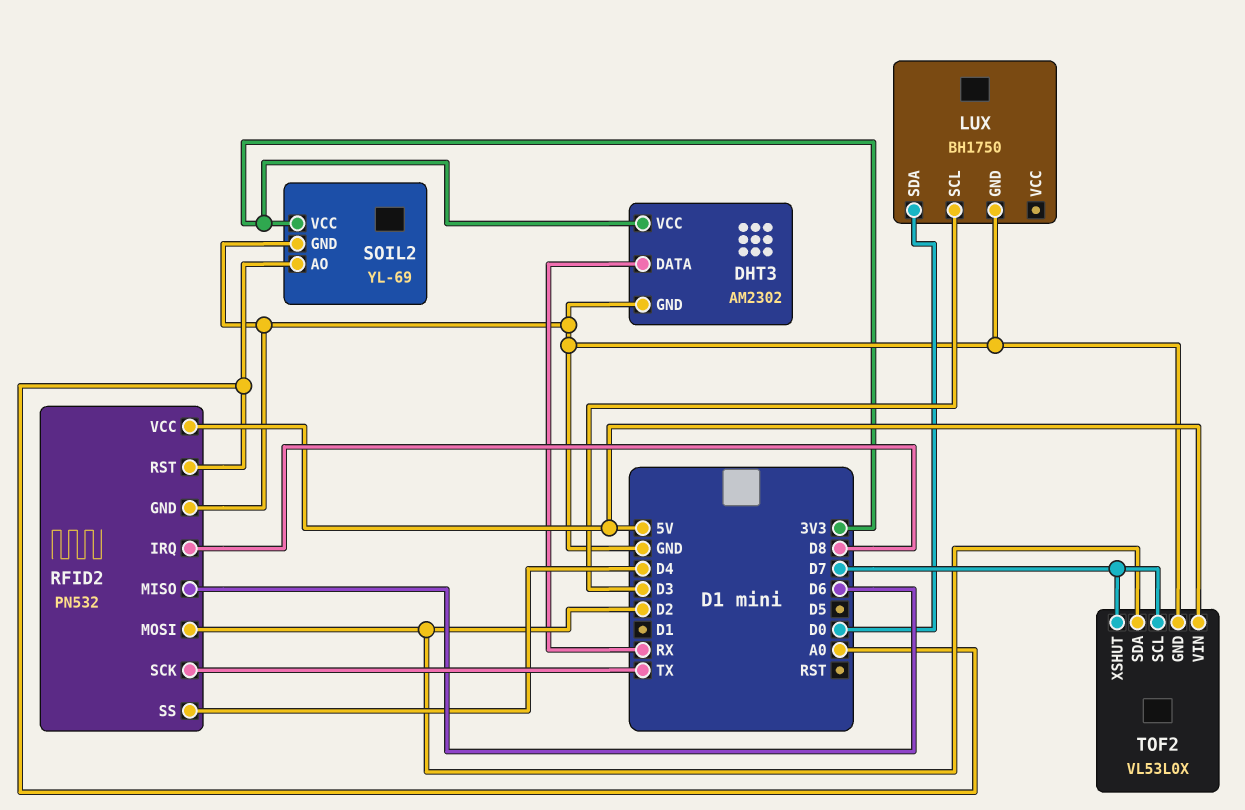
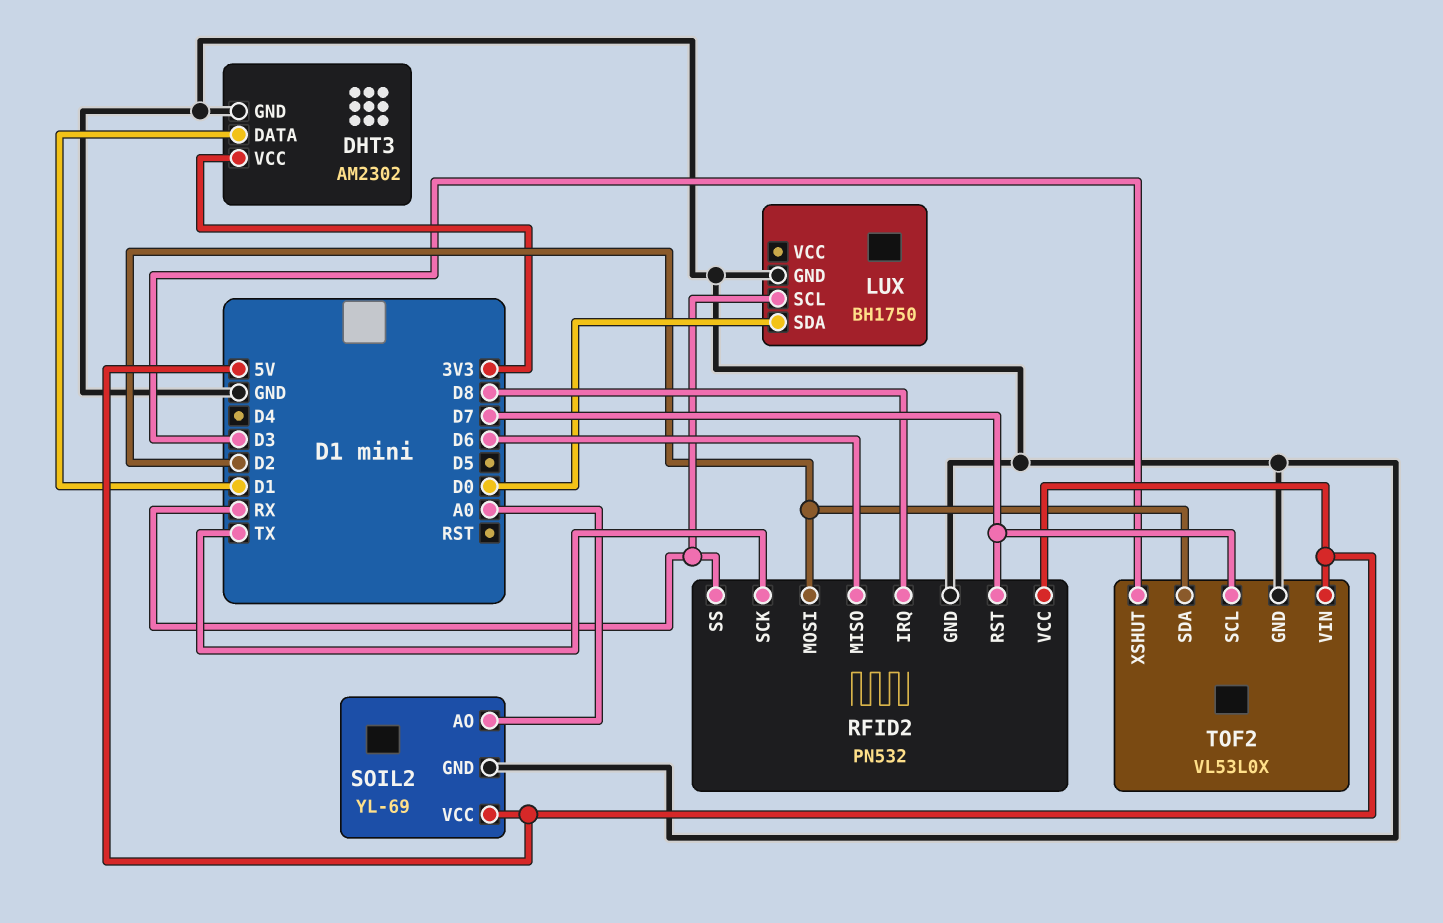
DHT3 pin DATA: RX -> D1
LUX pin SCL: D3 -> RX
RFID2 pin RST: A0 -> D7
RFID2 pin SS: D4 -> RX
SOIL2 pin VCC: 3V3 -> 5V
TOF2 pin XSHUT: D7 -> D3

